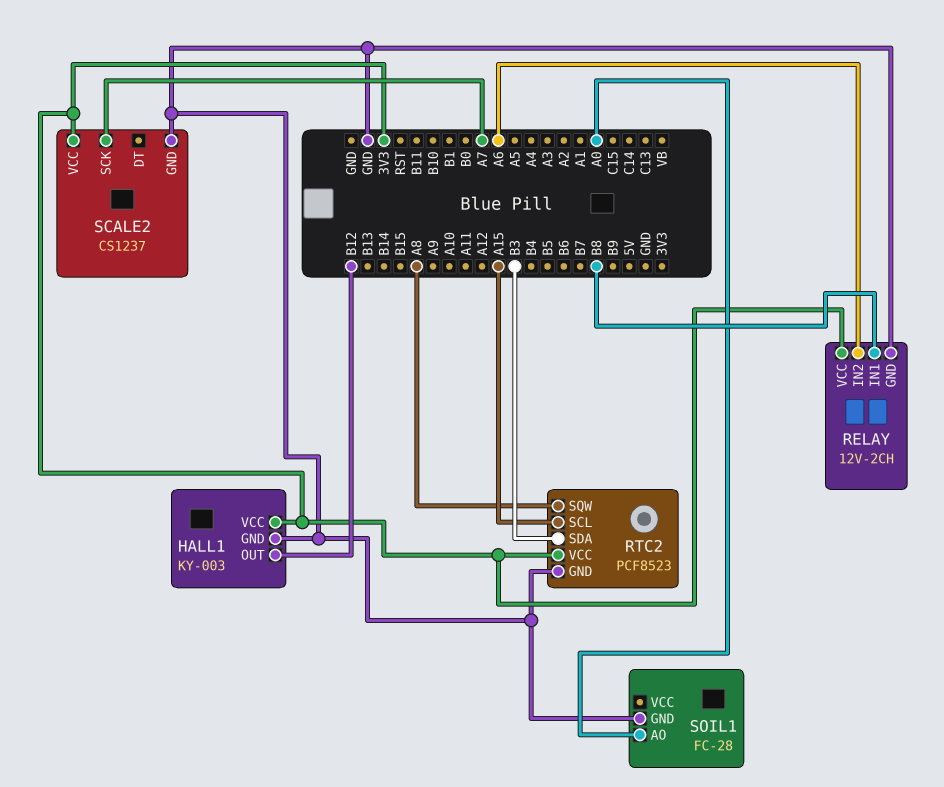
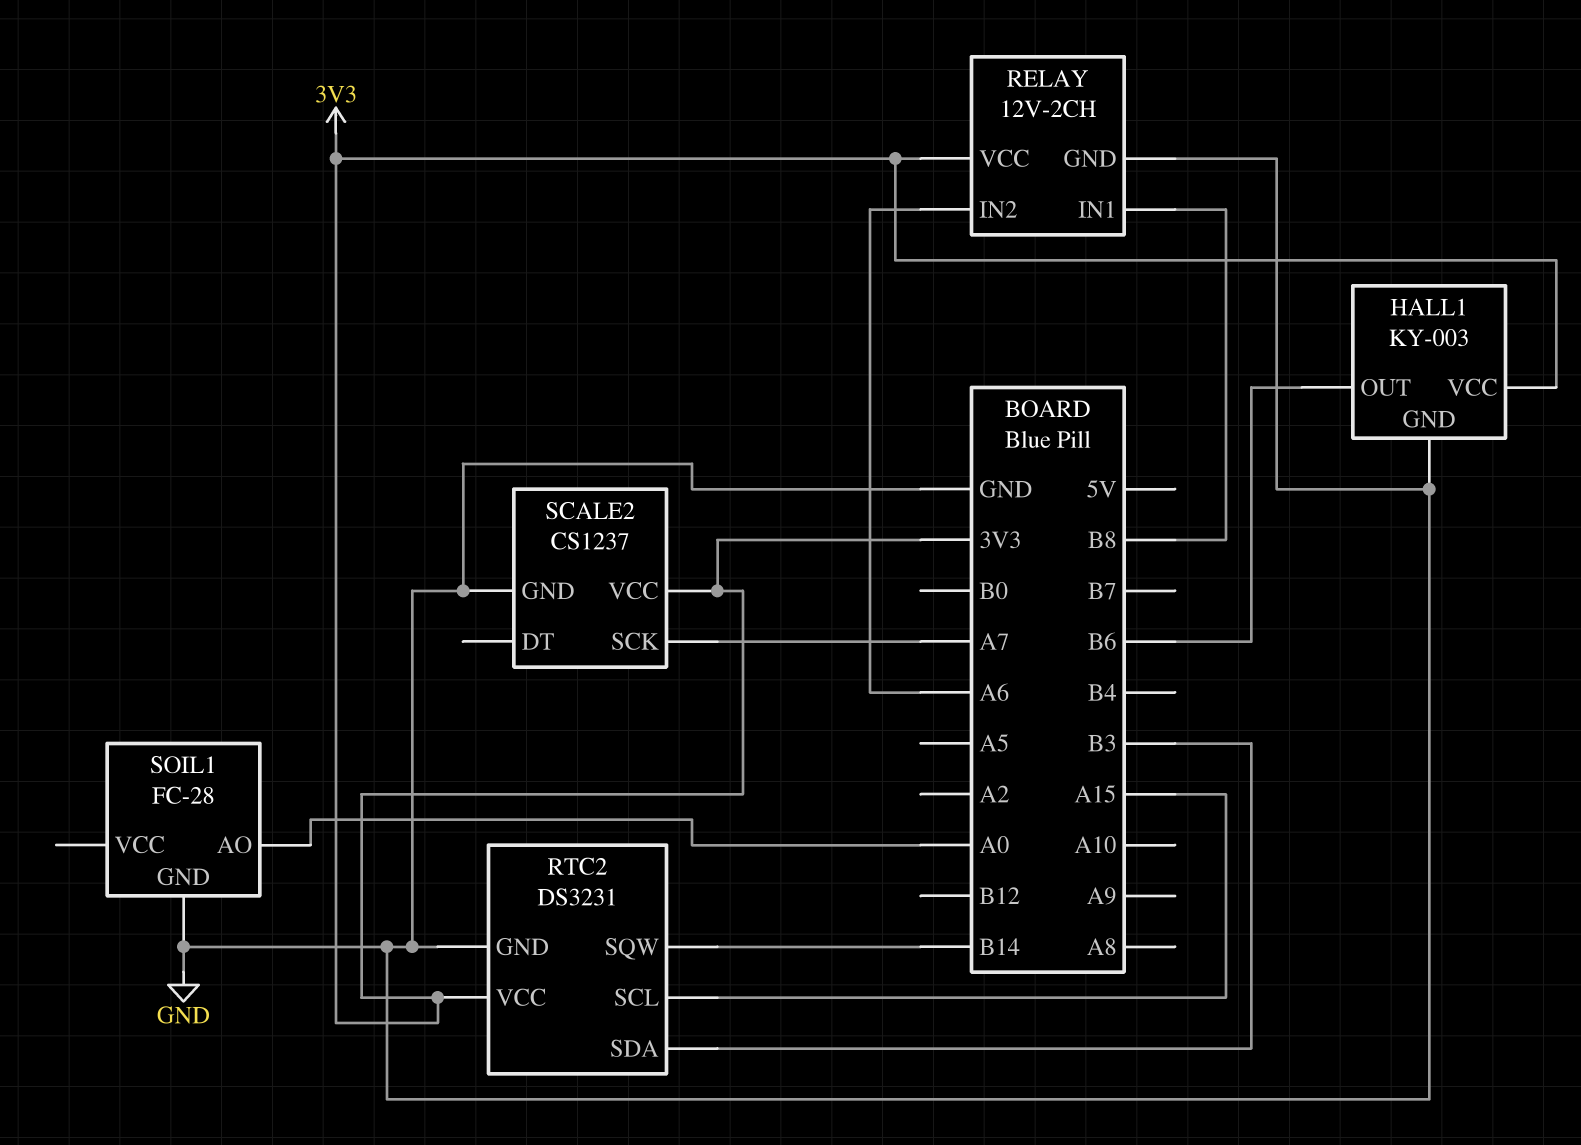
HALL1 pin OUT: B12 -> B6
RTC2: PCF8523 -> DS3231
RTC2 pin SQW: A8 -> B14

